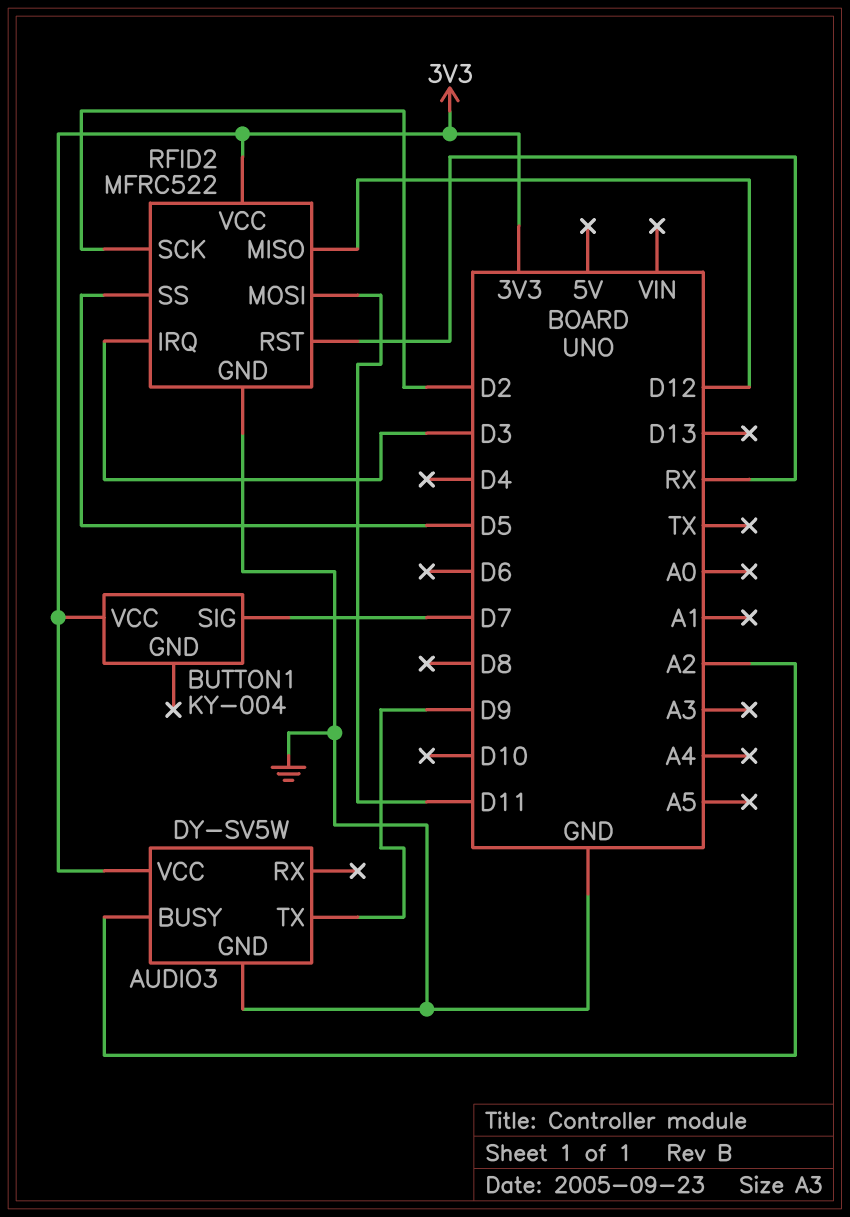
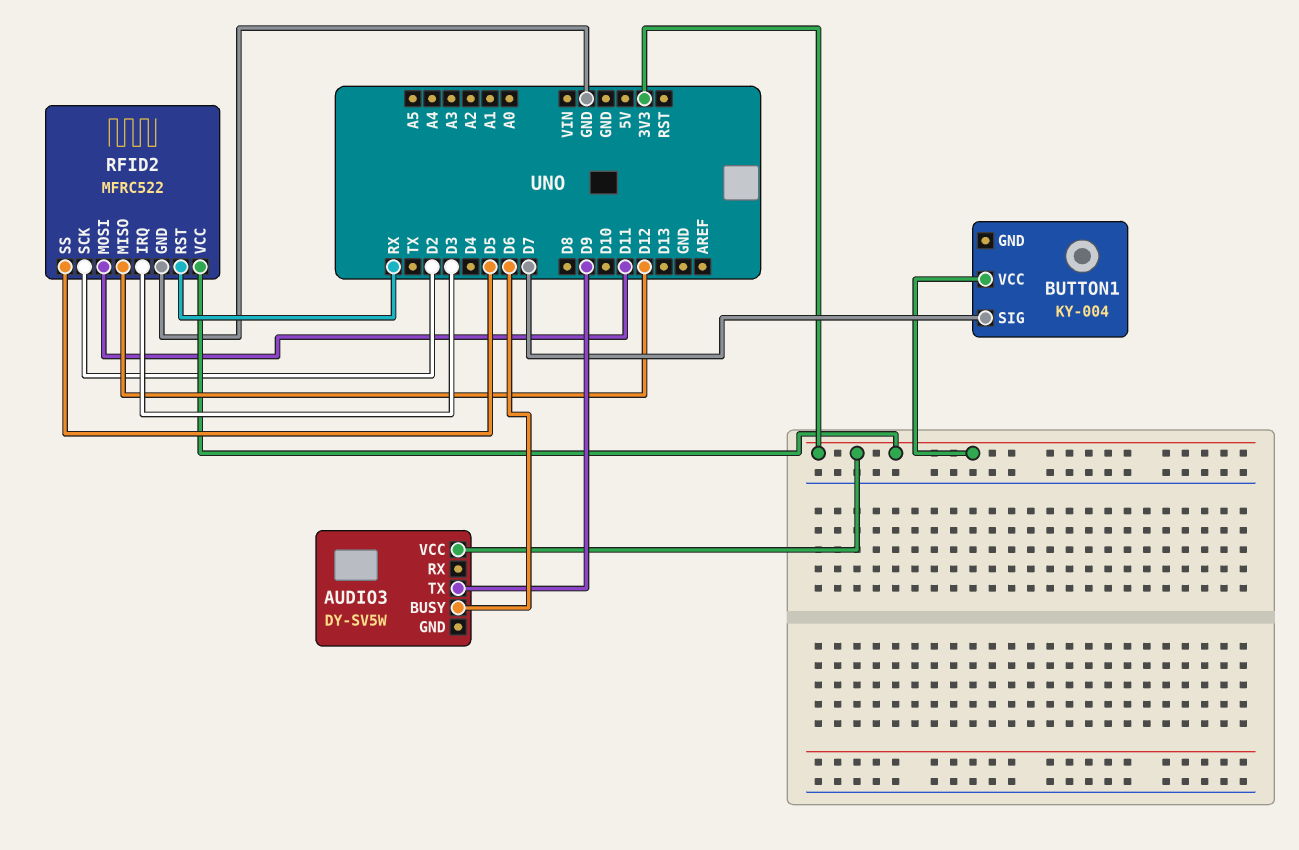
AUDIO3 pin BUSY: A2 -> D6
AUDIO3 pin GND: GND -> none

